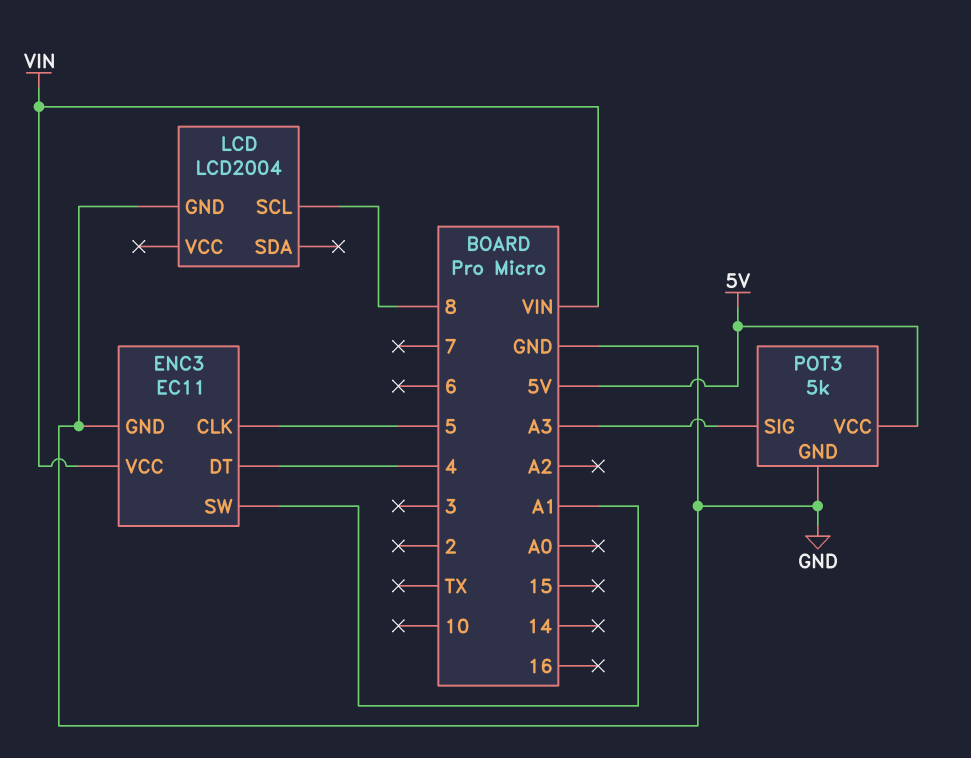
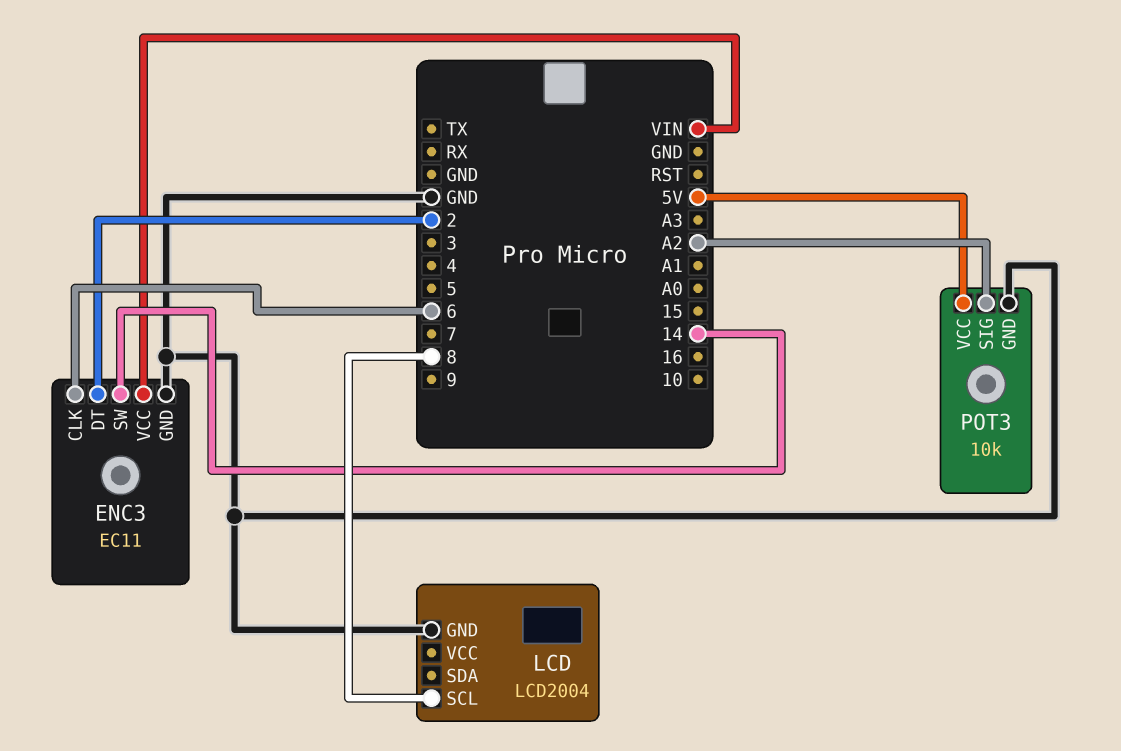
ENC3 pin CLK: 5 -> 6
ENC3 pin DT: 4 -> 2
ENC3 pin SW: A1 -> 14
POT3: 5k -> 10k
POT3 pin SIG: A3 -> A2

